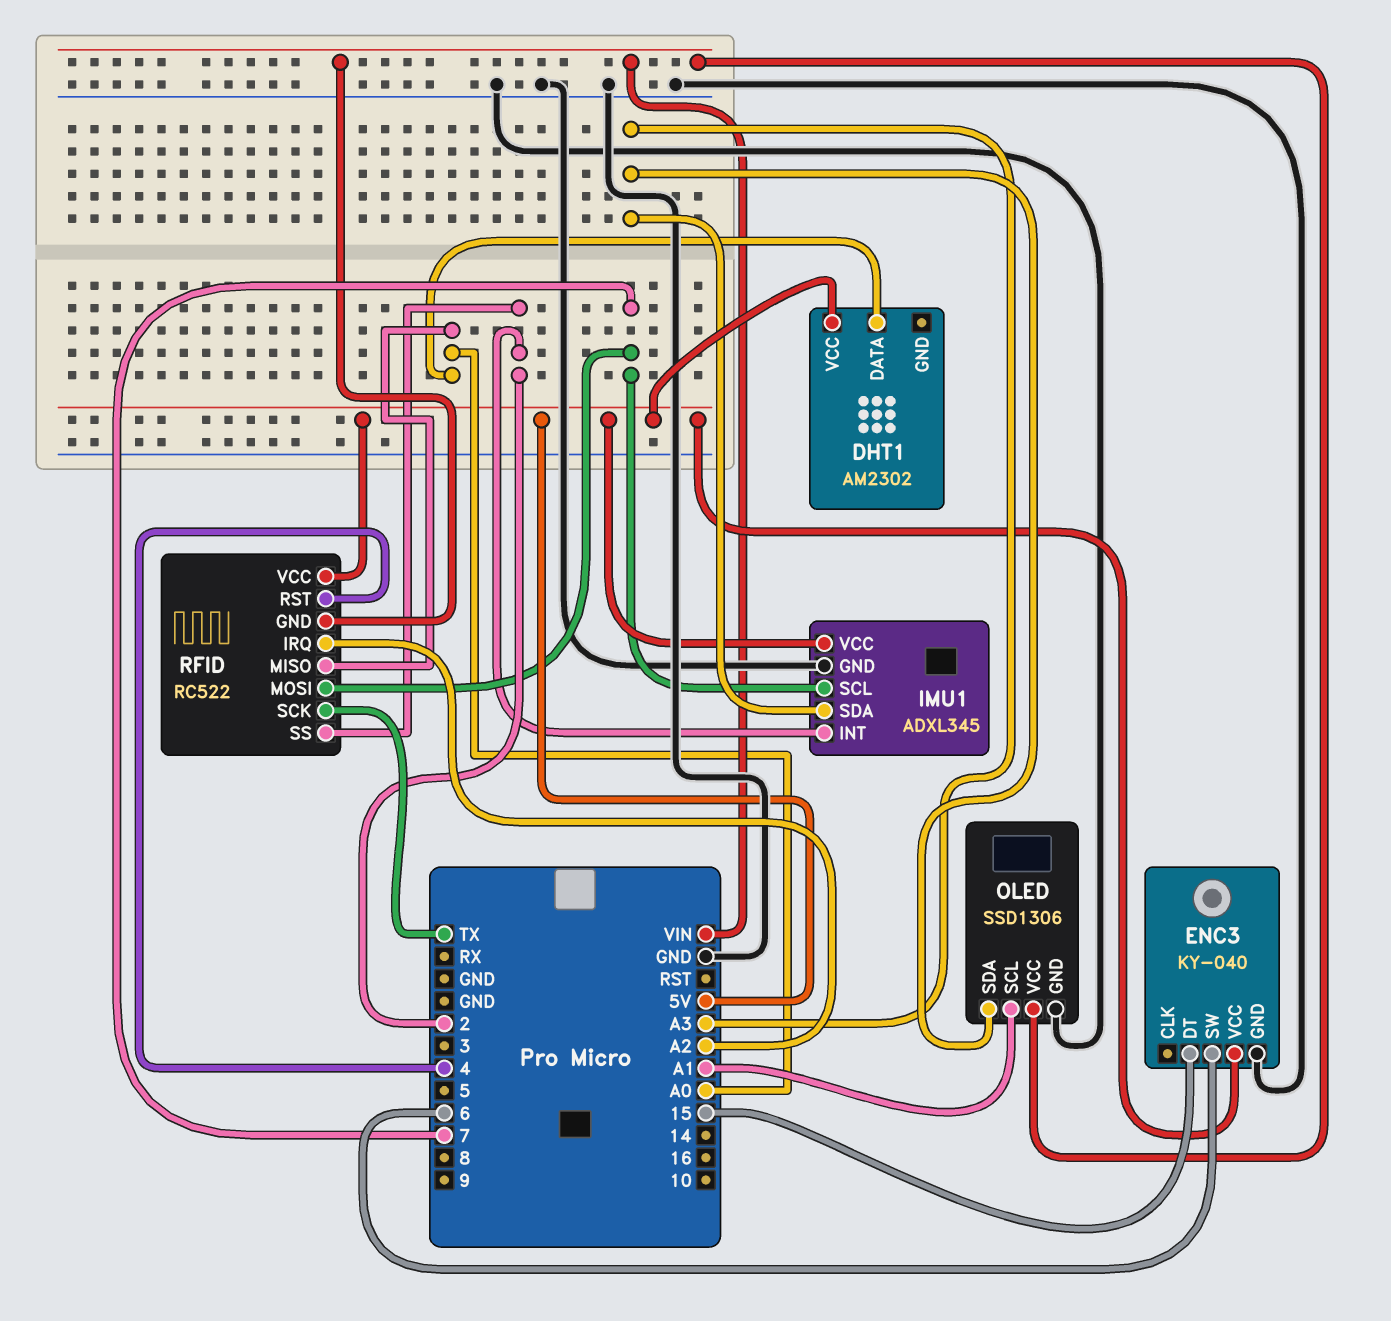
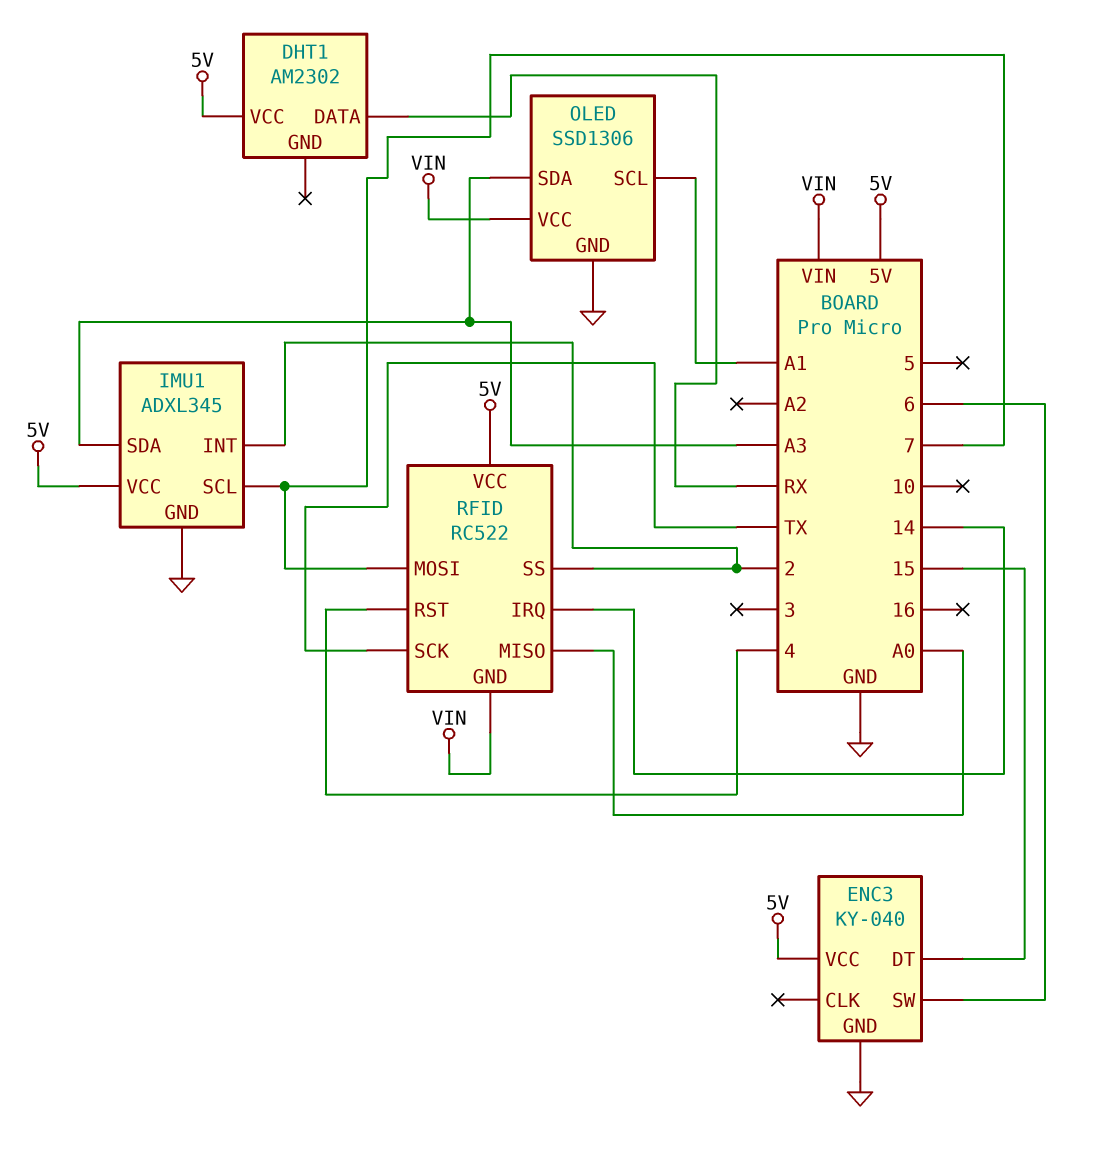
DHT1 pin DATA: A0 -> RX
RFID pin IRQ: A2 -> 14

